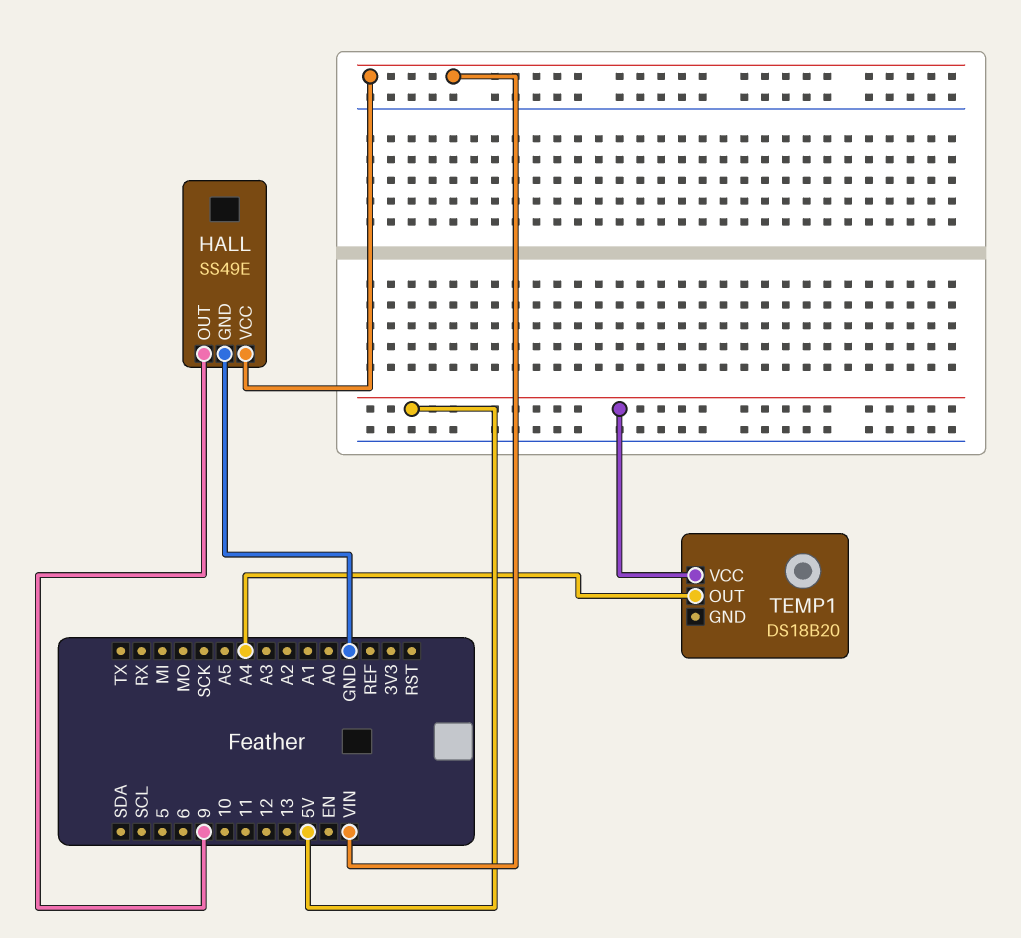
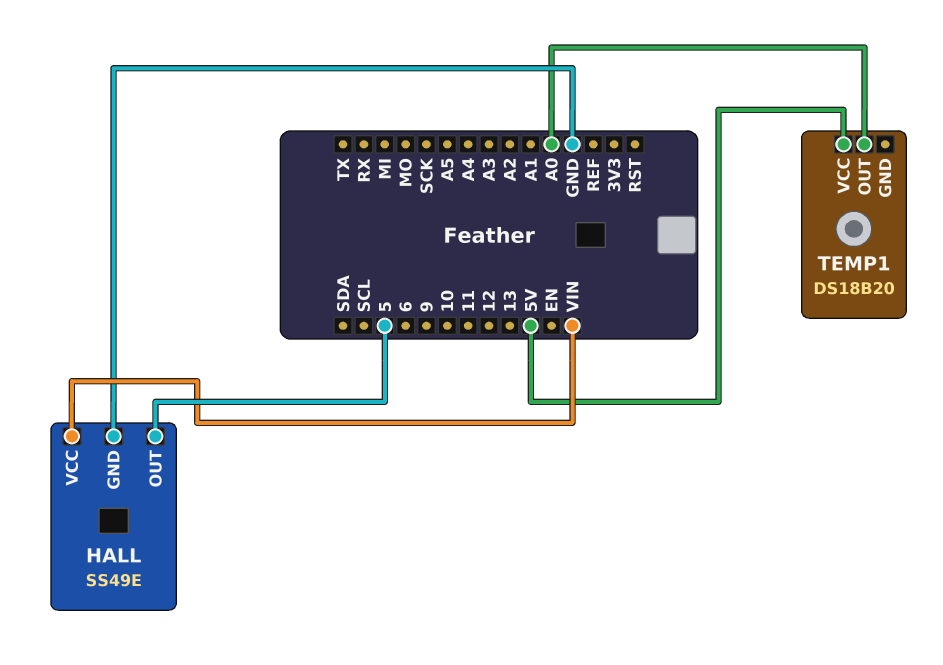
HALL pin OUT: 9 -> 5
TEMP1 pin OUT: A4 -> A0

